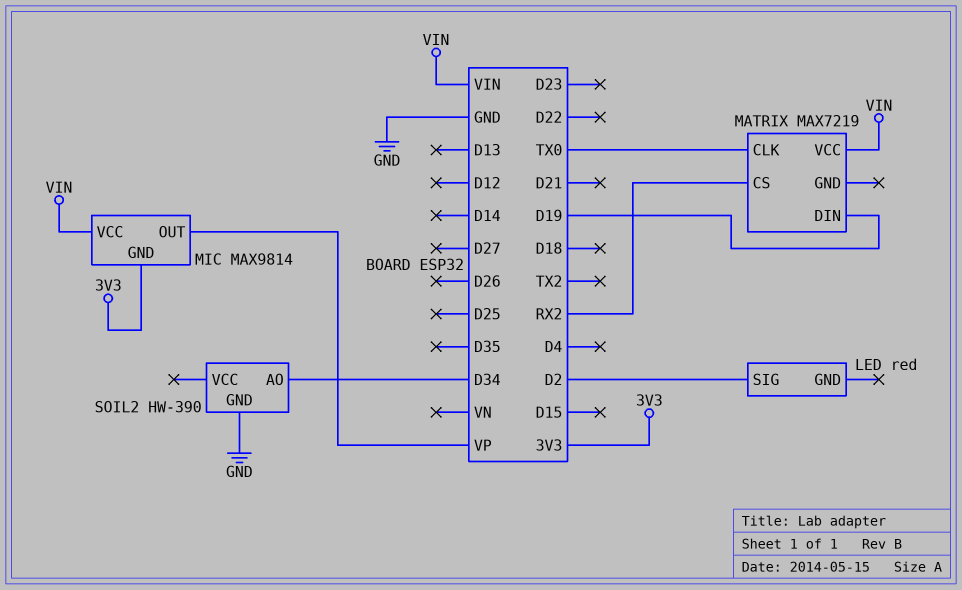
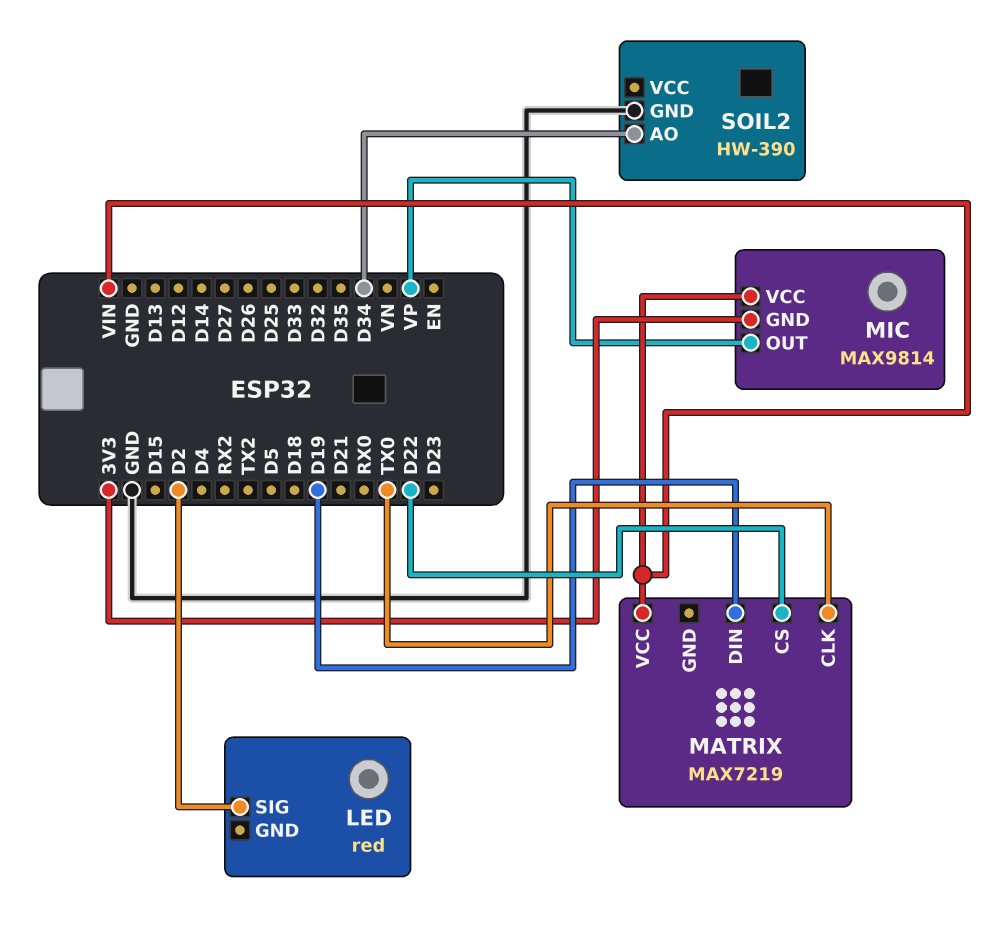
MATRIX pin CS: RX2 -> D22

